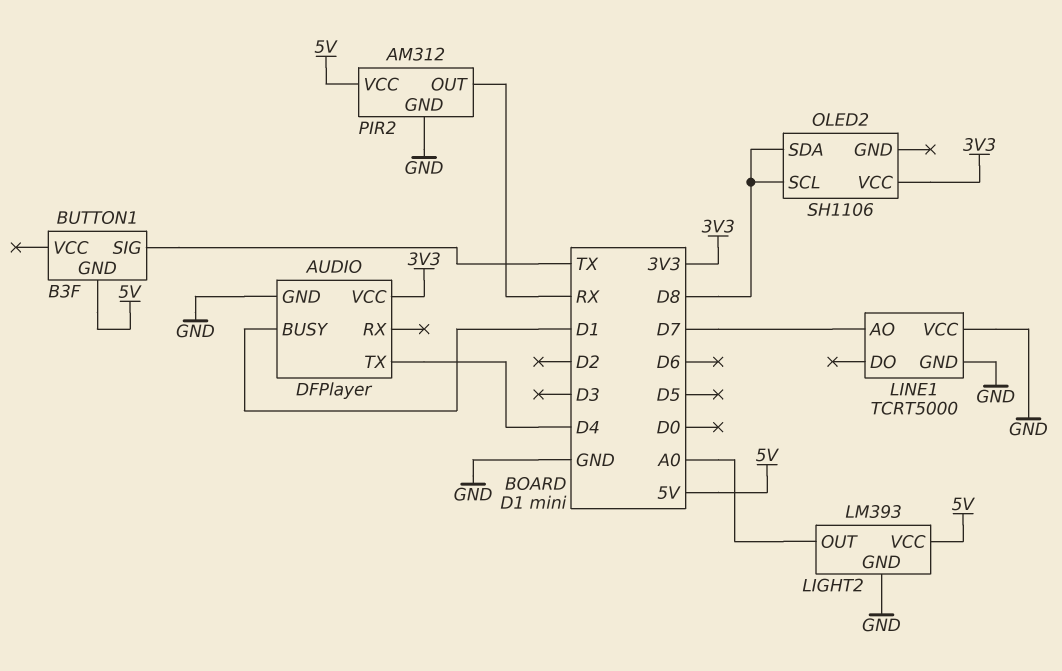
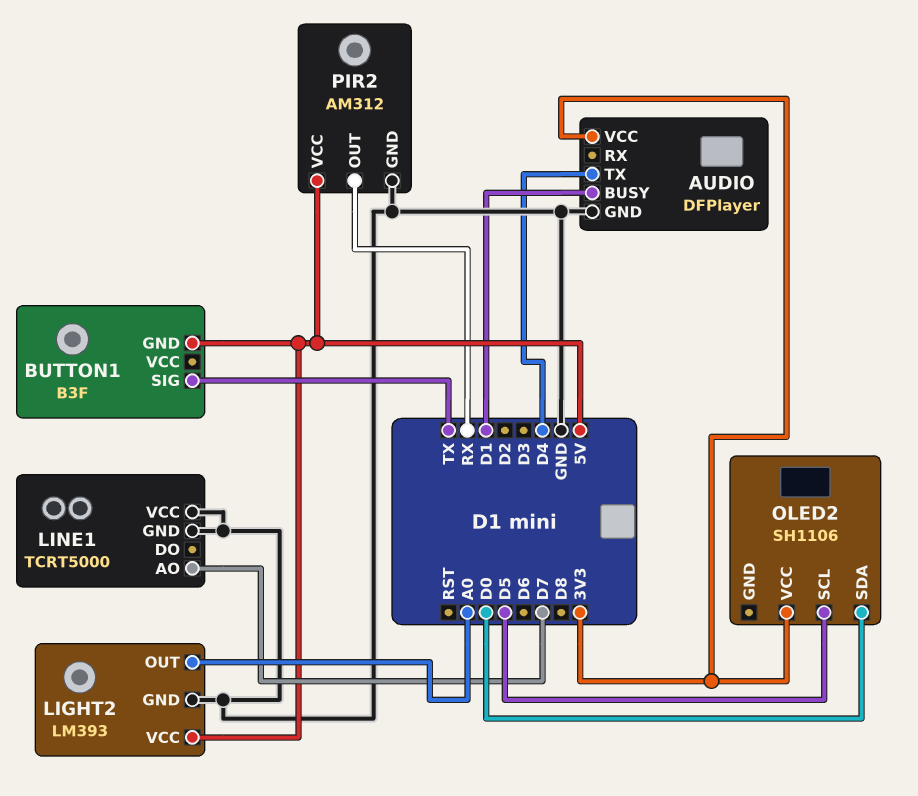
OLED2 pin SCL: D8 -> D5
OLED2 pin SDA: D8 -> D0

